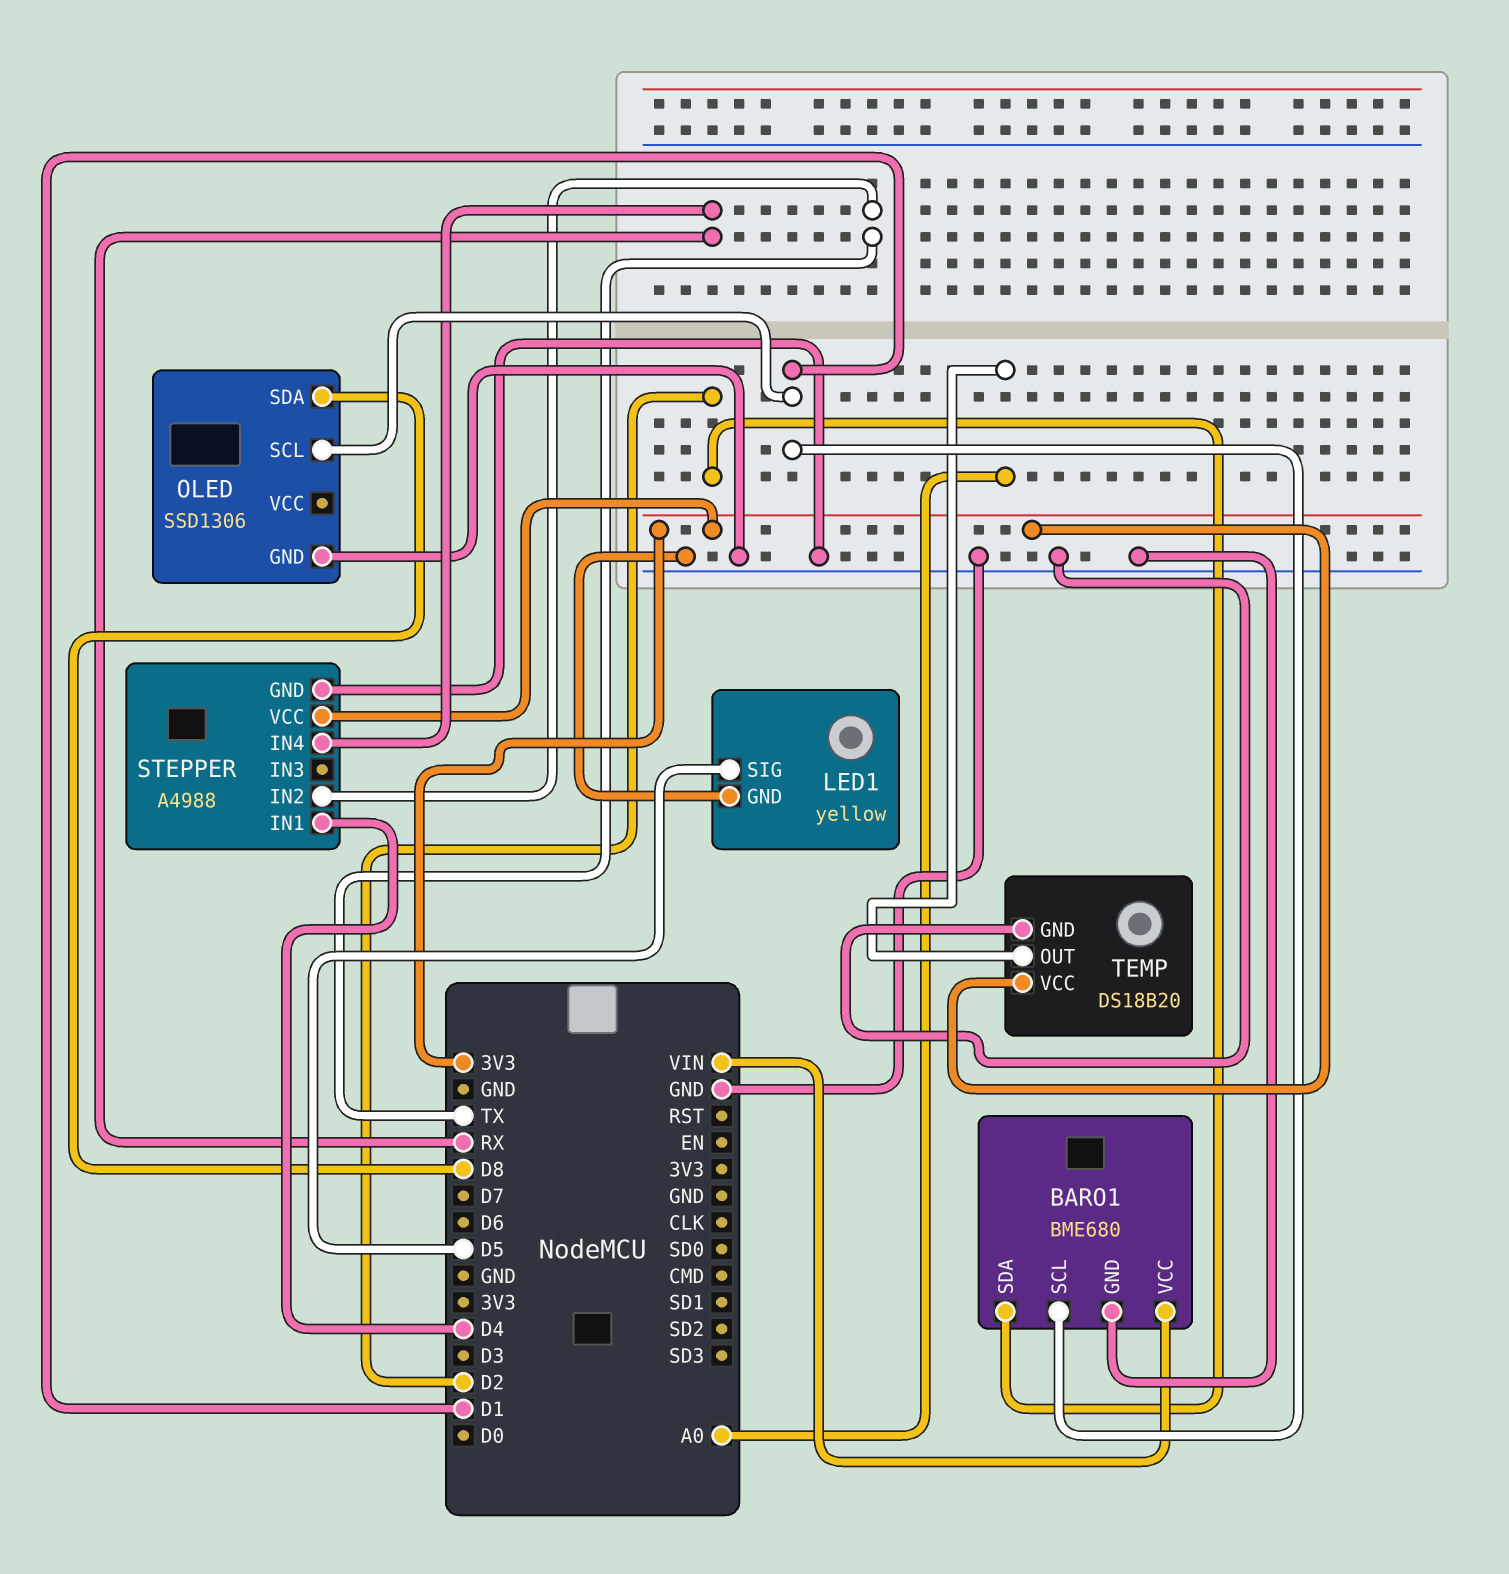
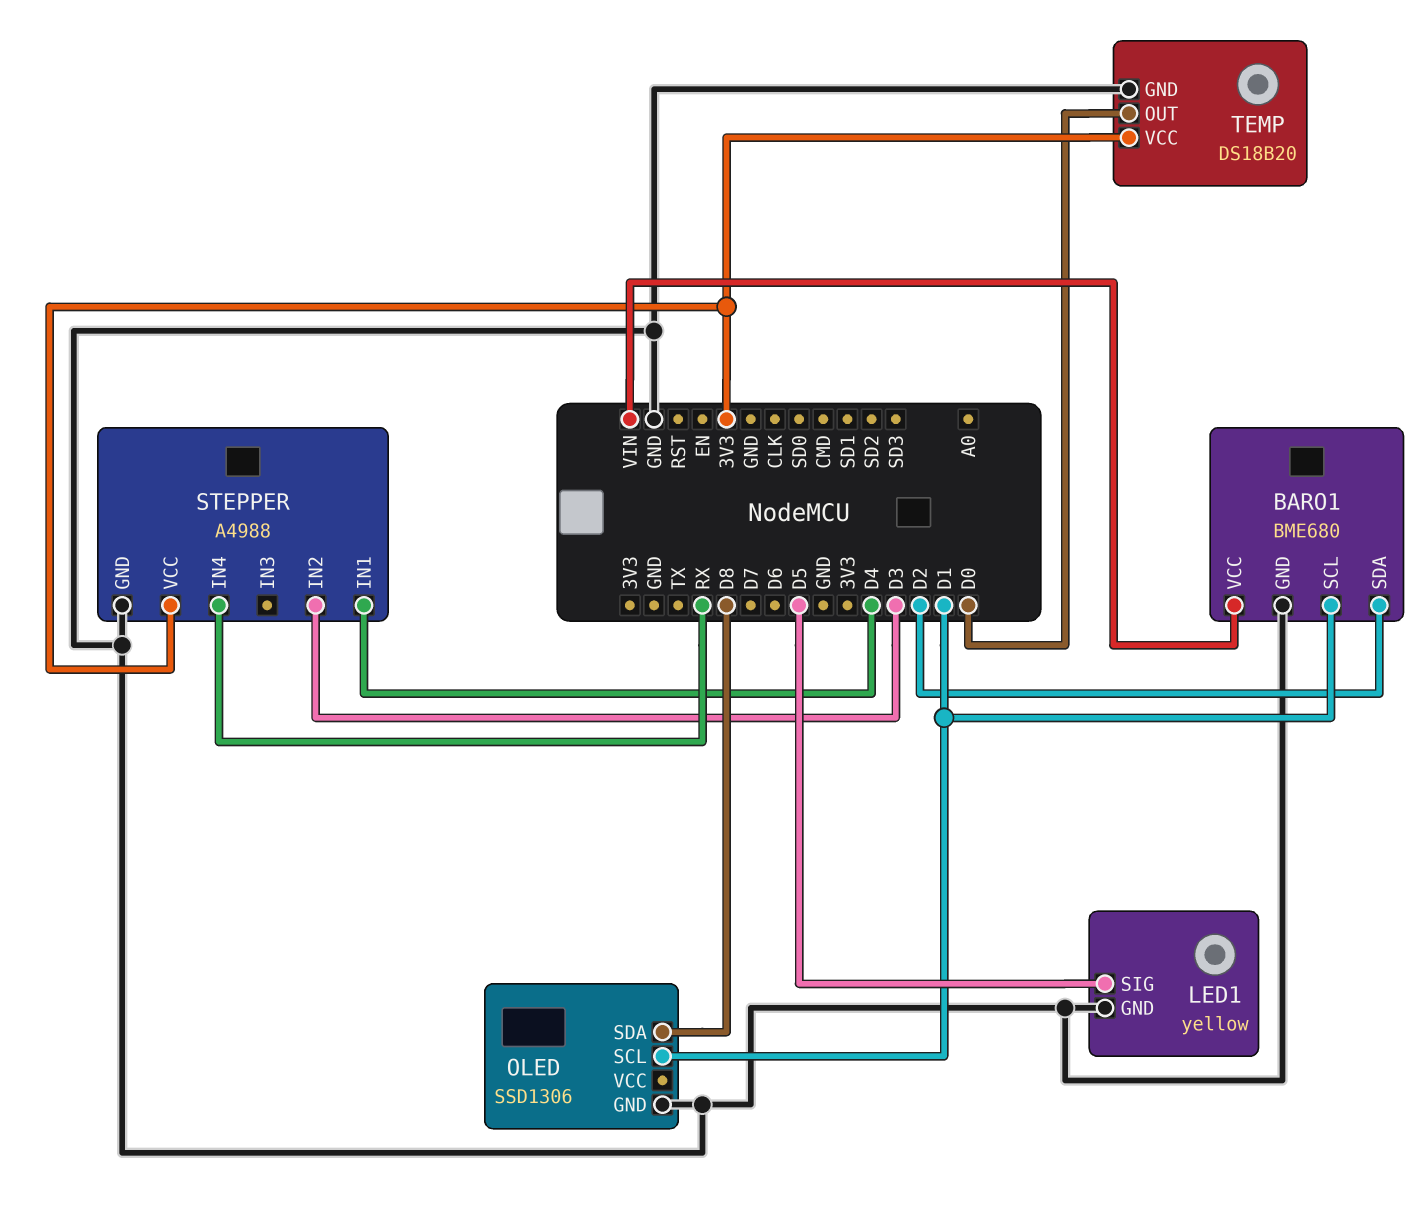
STEPPER pin IN2: TX -> D3
TEMP pin OUT: A0 -> D0

